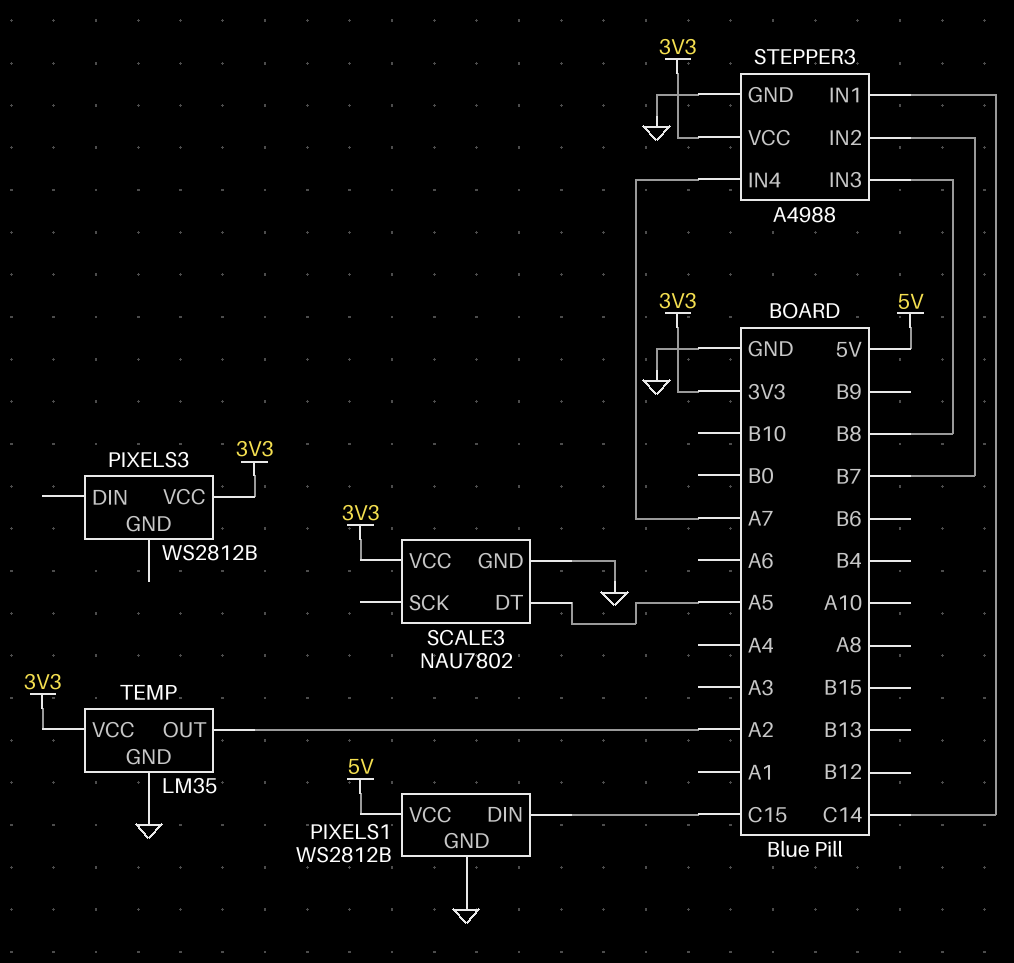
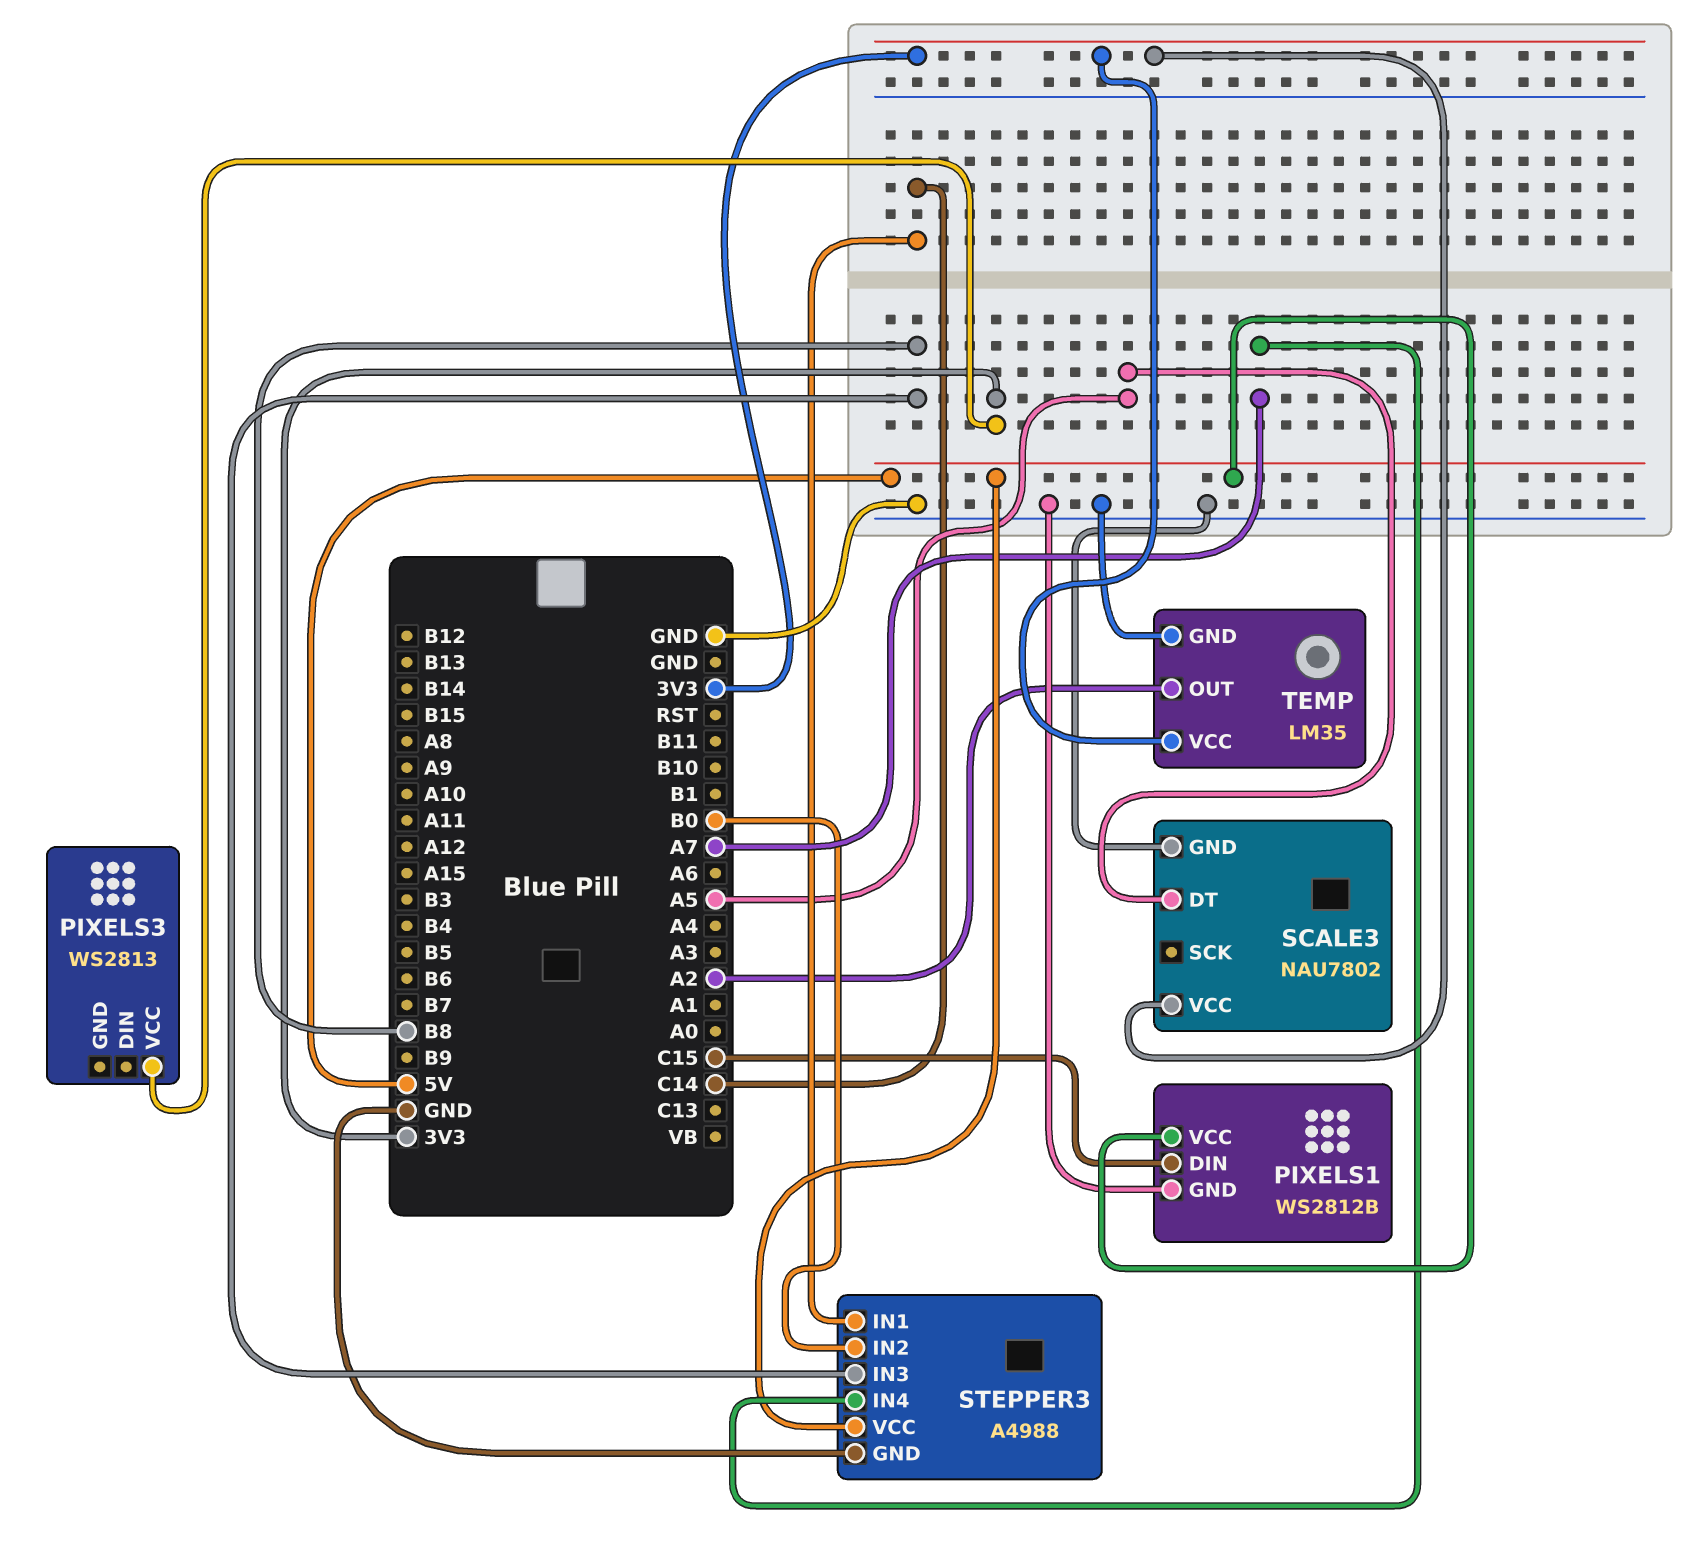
PIXELS3: WS2812B -> WS2813
STEPPER3 pin IN2: B7 -> B0
STEPPER3 pin VCC: 3V3 -> 5V

